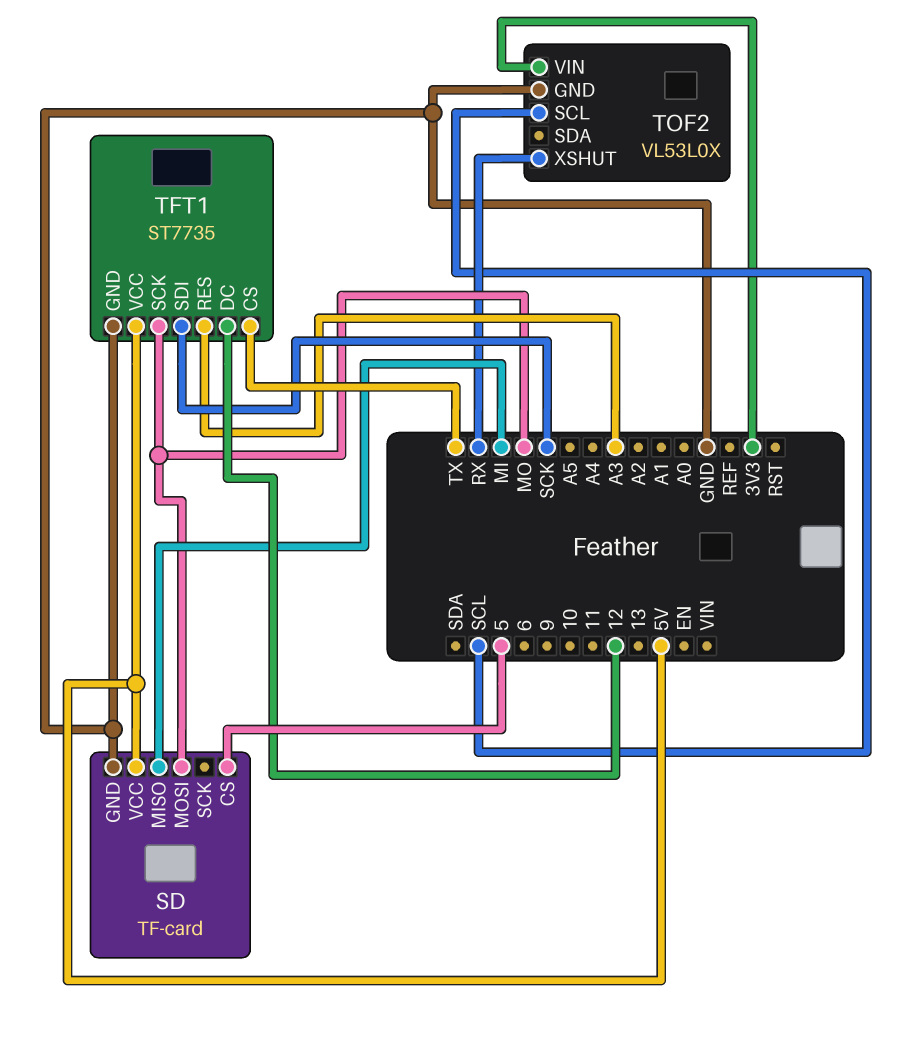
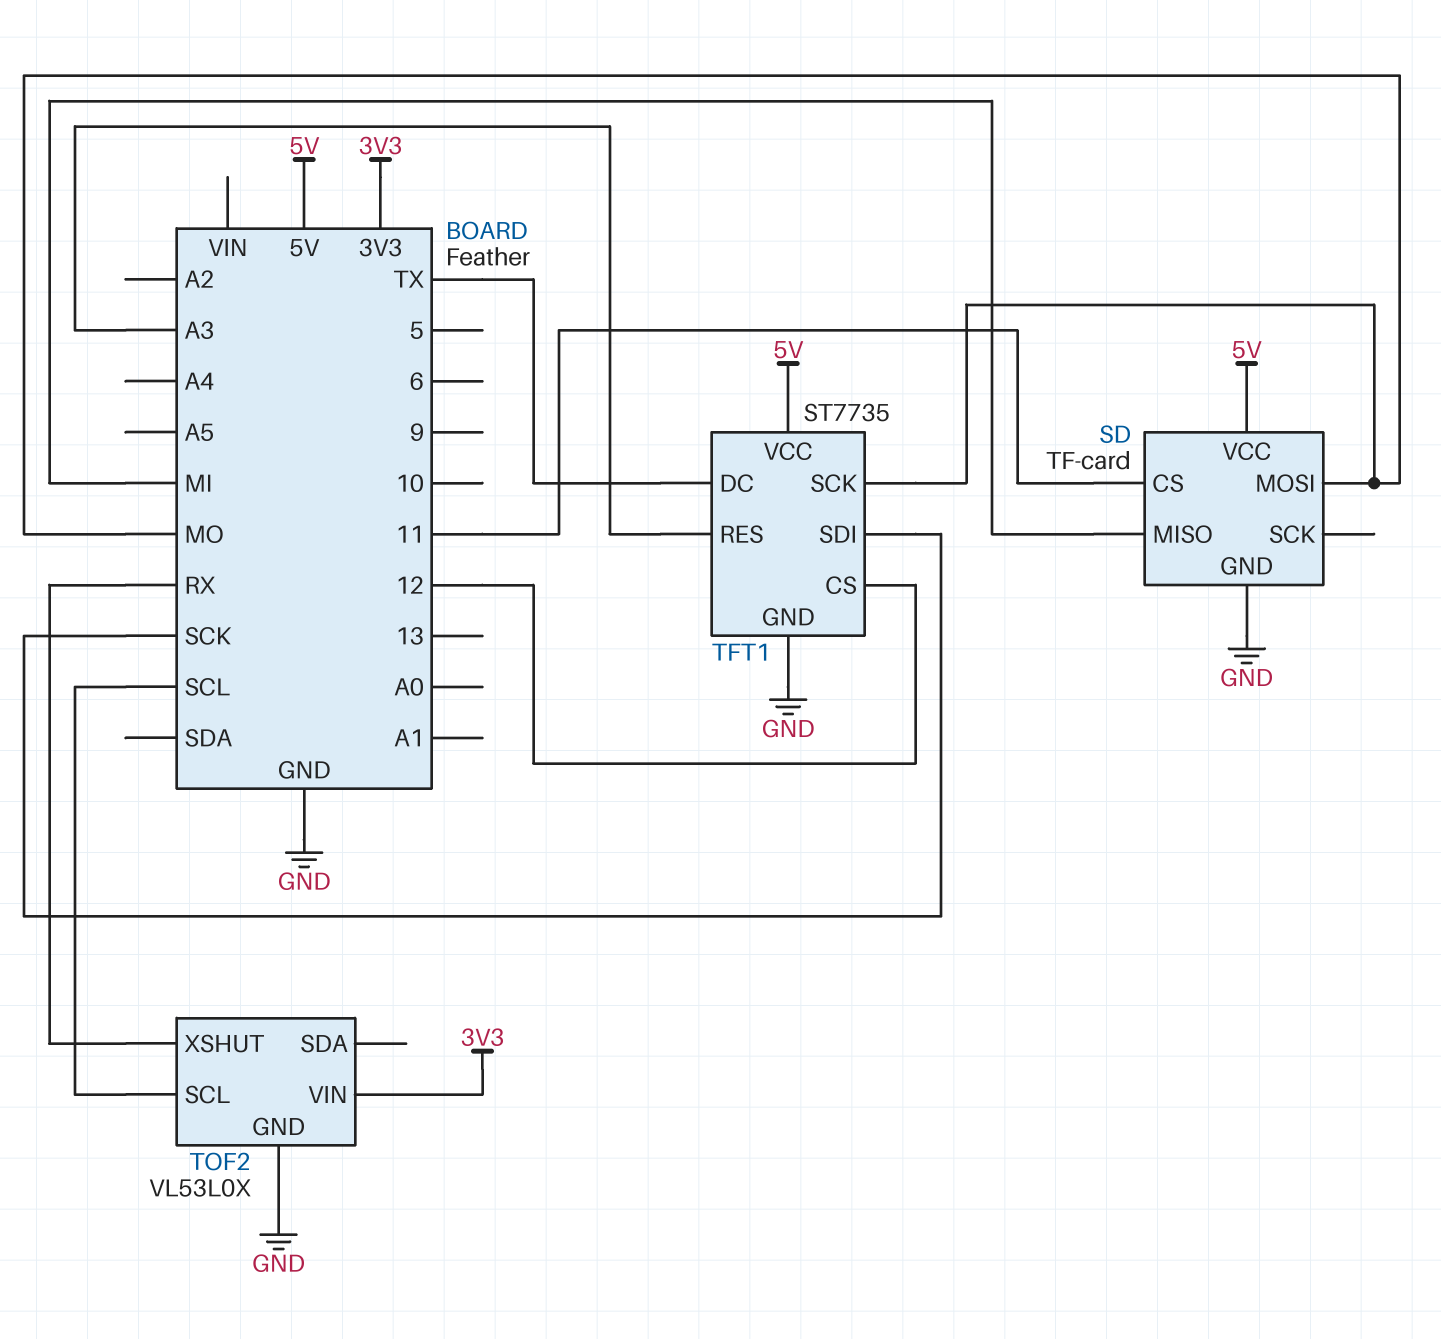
SD pin CS: 5 -> 11
TFT1 pin CS: TX -> 12
TFT1 pin DC: 12 -> TX

